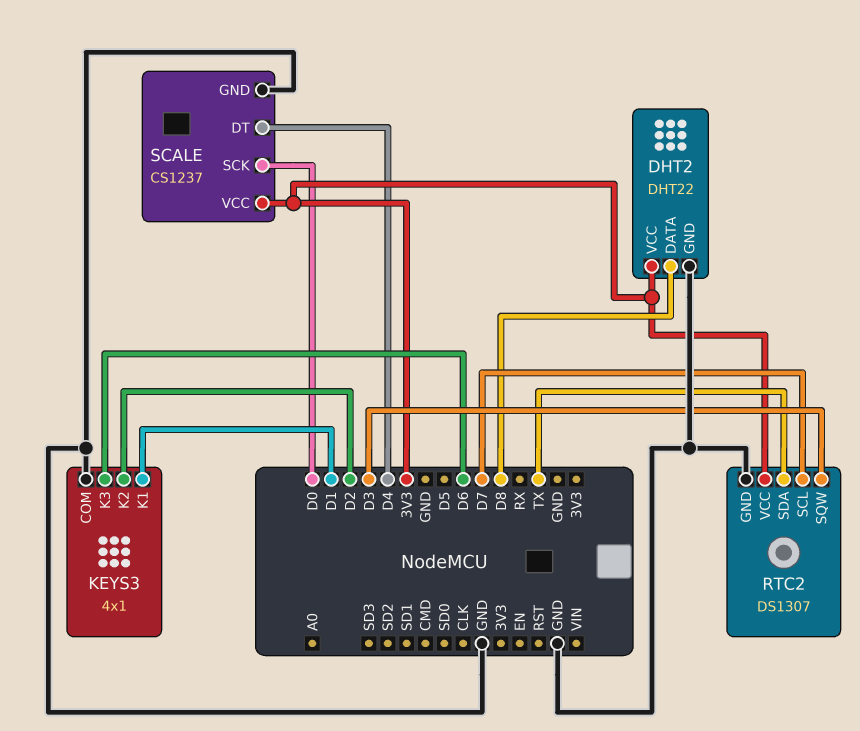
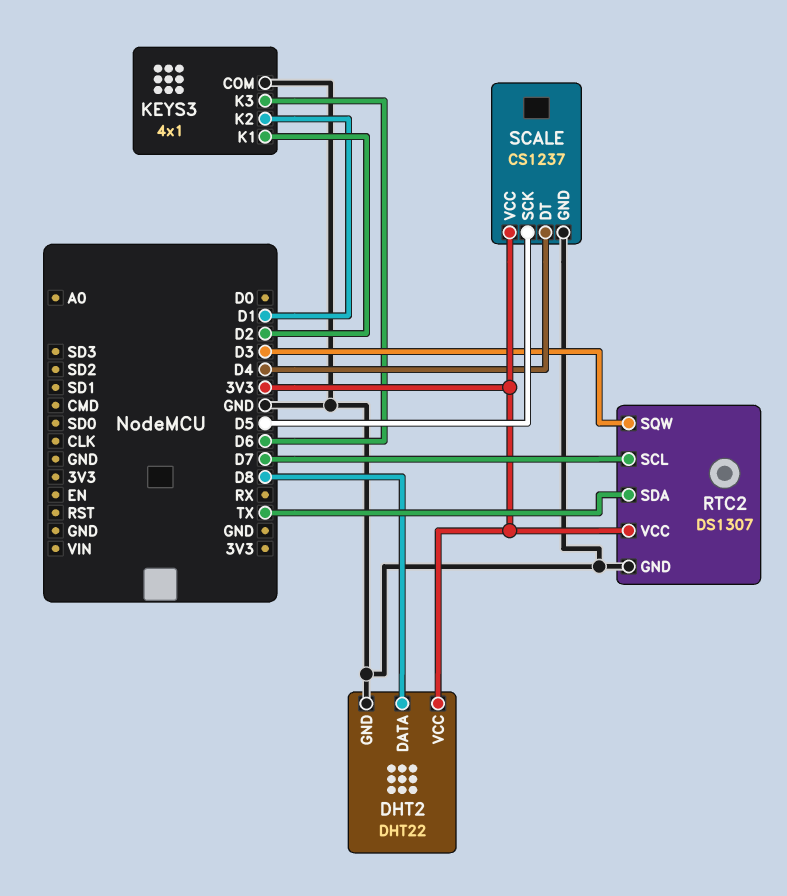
KEYS3 pin K1: D1 -> D2
KEYS3 pin K2: D2 -> D1
SCALE pin SCK: D0 -> D5

